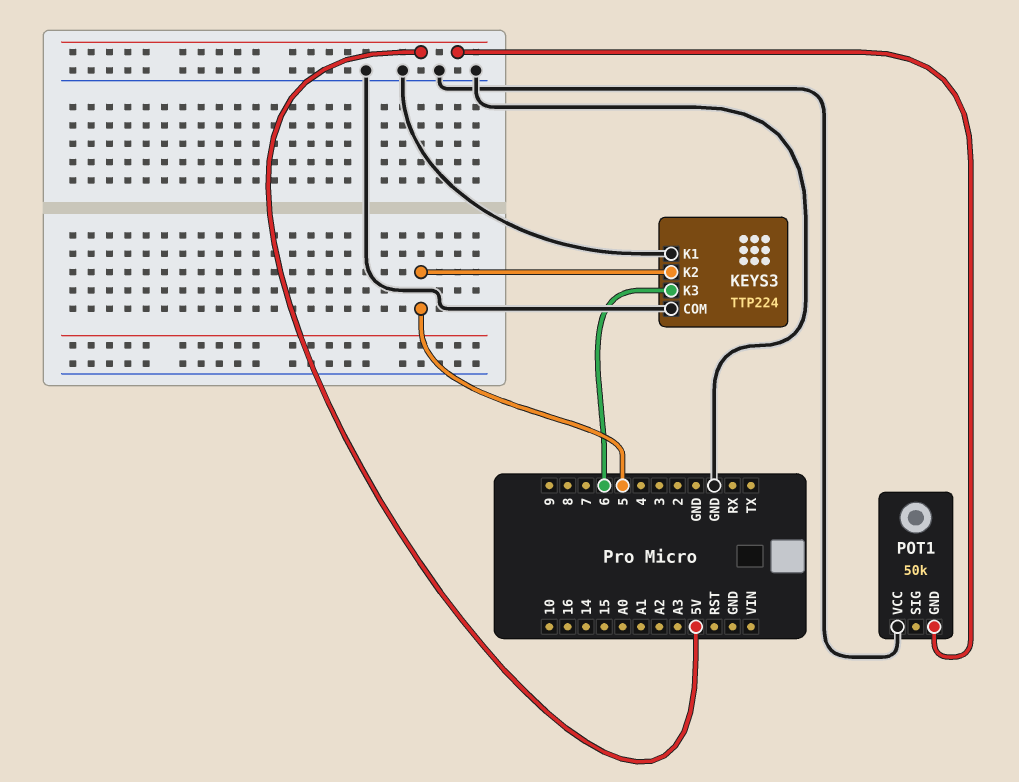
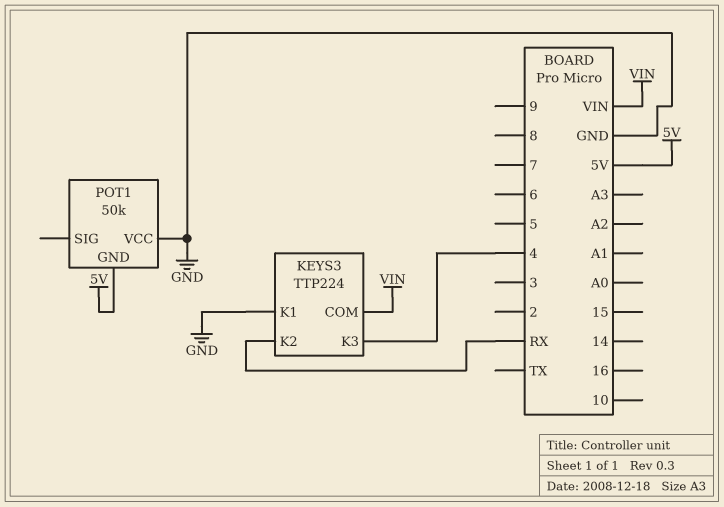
KEYS3 pin COM: GND -> VIN
KEYS3 pin K2: 5 -> RX
KEYS3 pin K3: 6 -> 4

